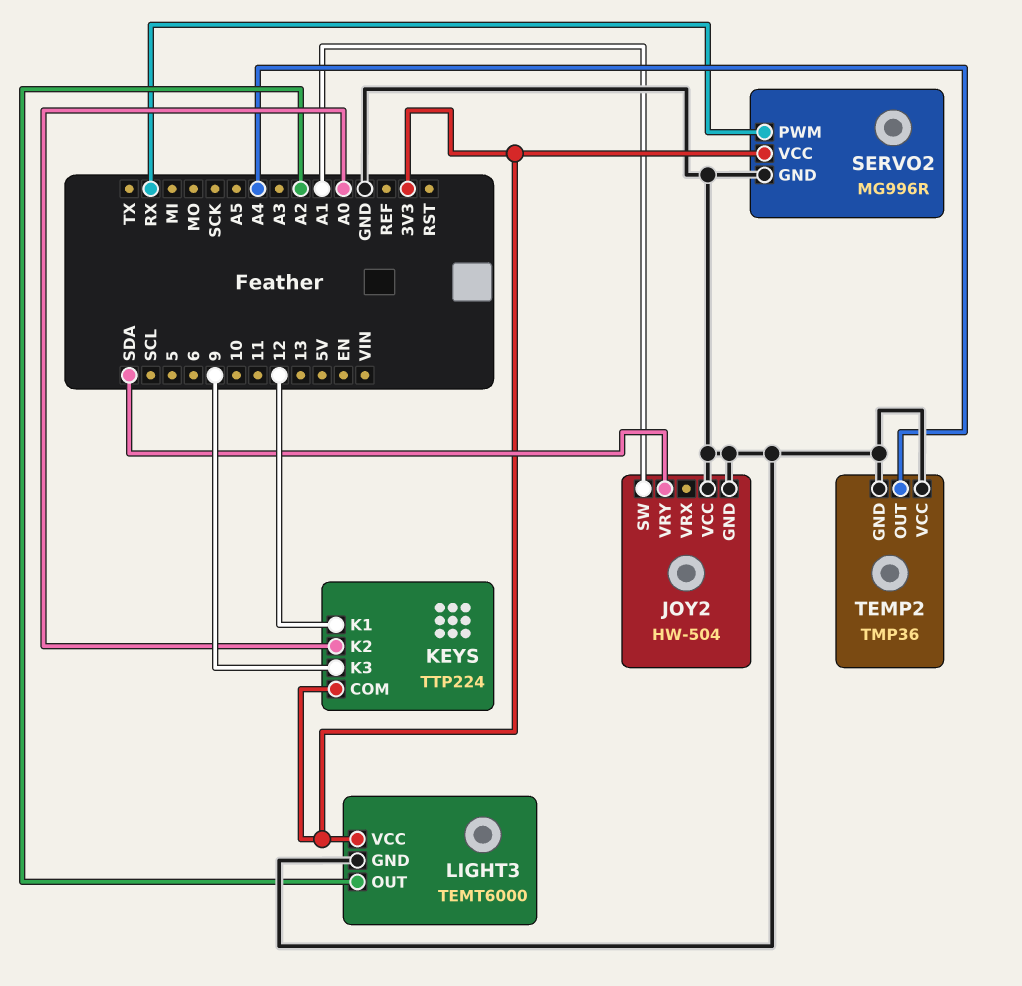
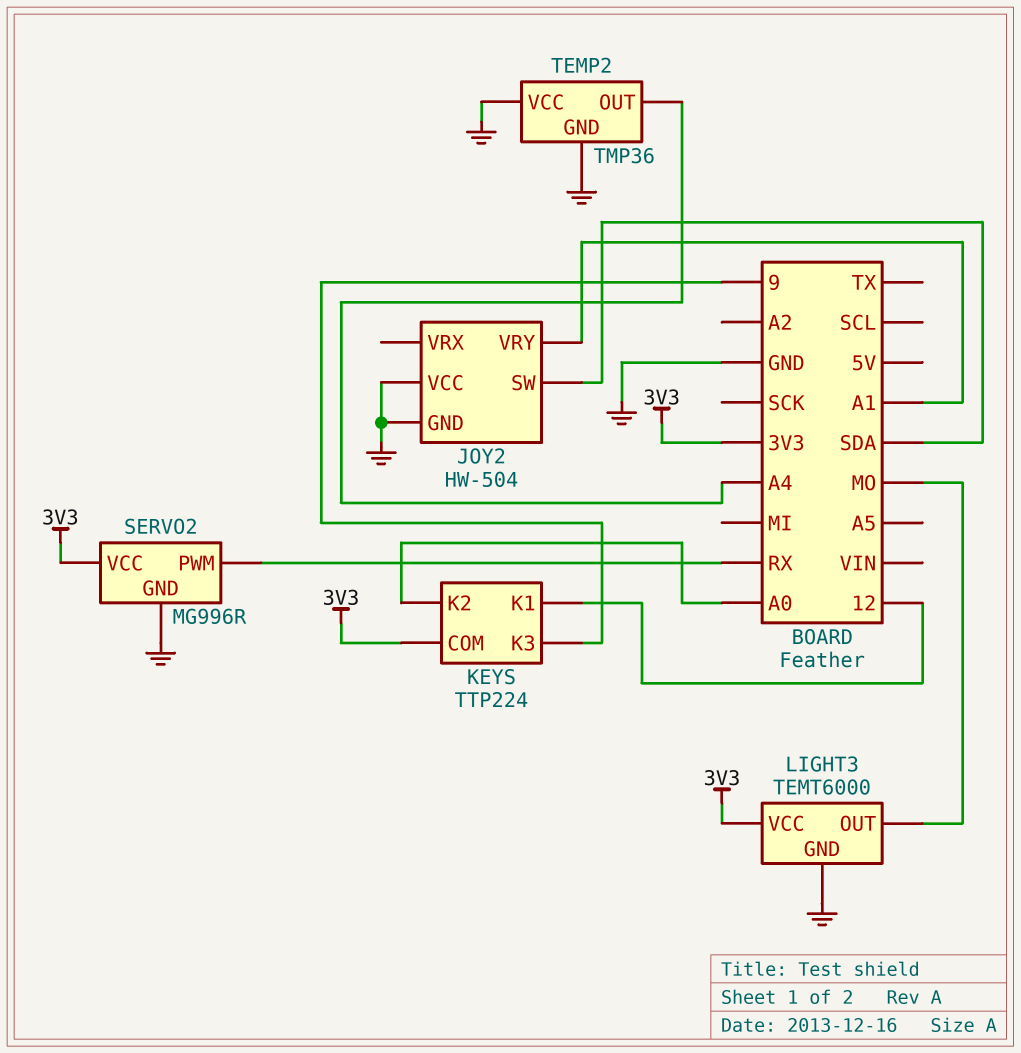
JOY2 pin SW: A1 -> SDA
JOY2 pin VRY: SDA -> A1
LIGHT3 pin OUT: A2 -> MO

